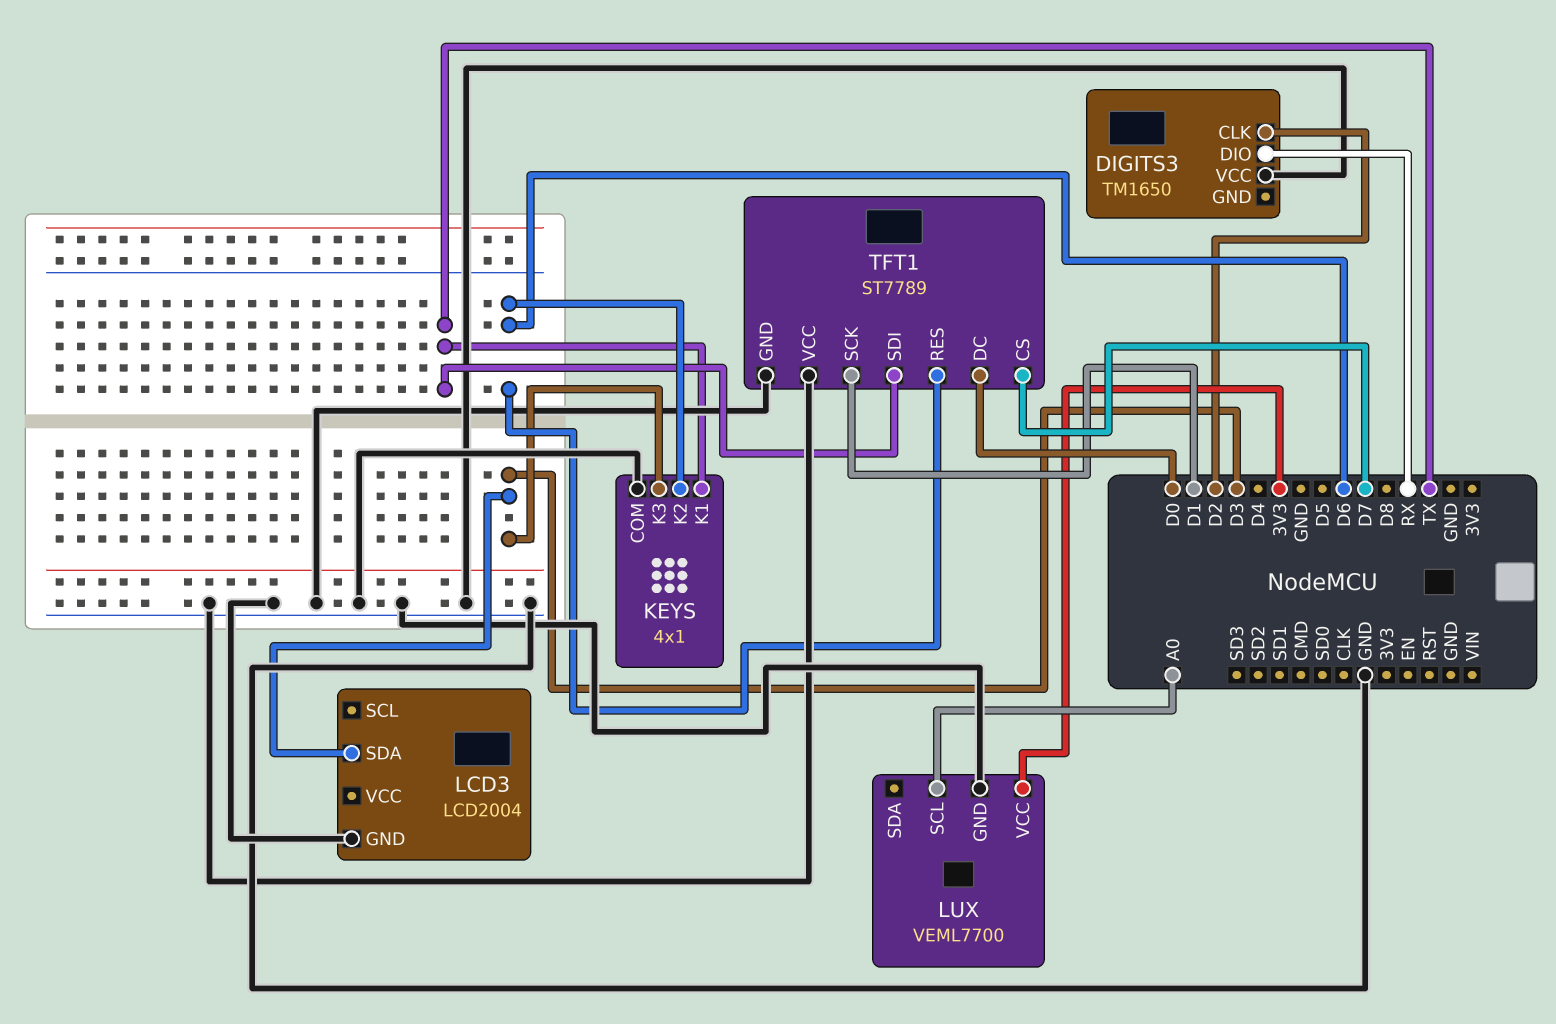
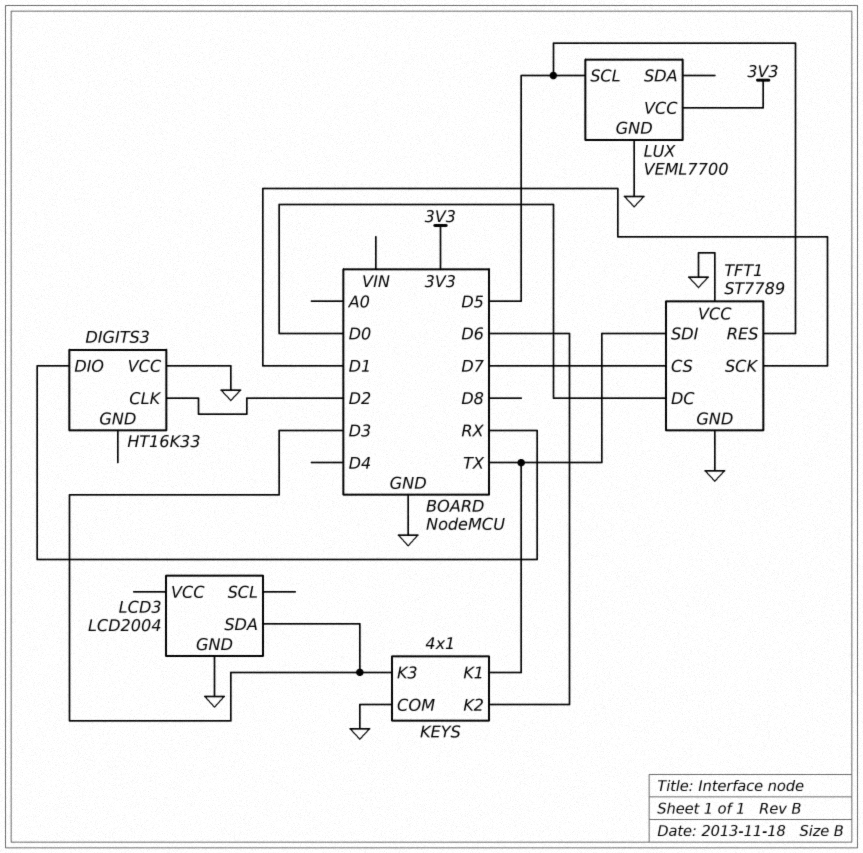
DIGITS3: TM1650 -> HT16K33
LUX pin SCL: A0 -> D5
TFT1 pin RES: D6 -> D5

